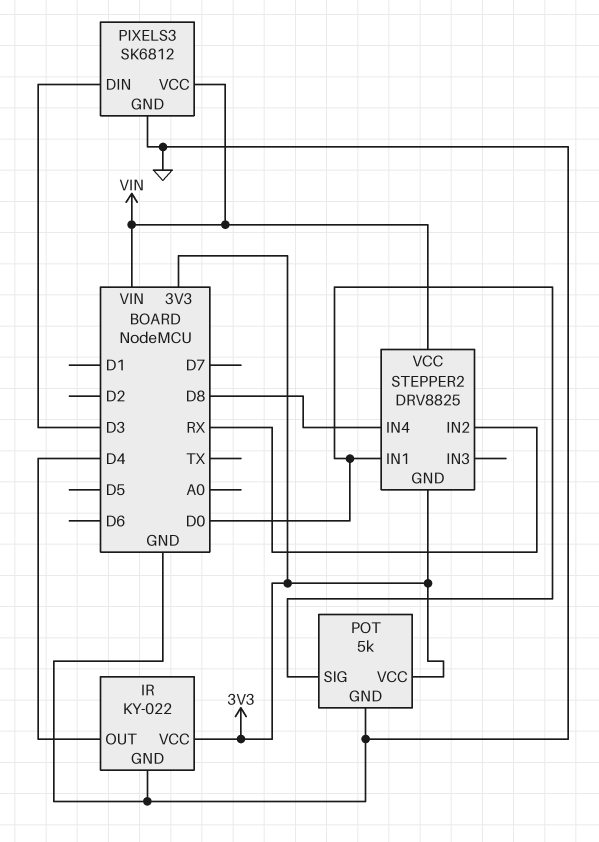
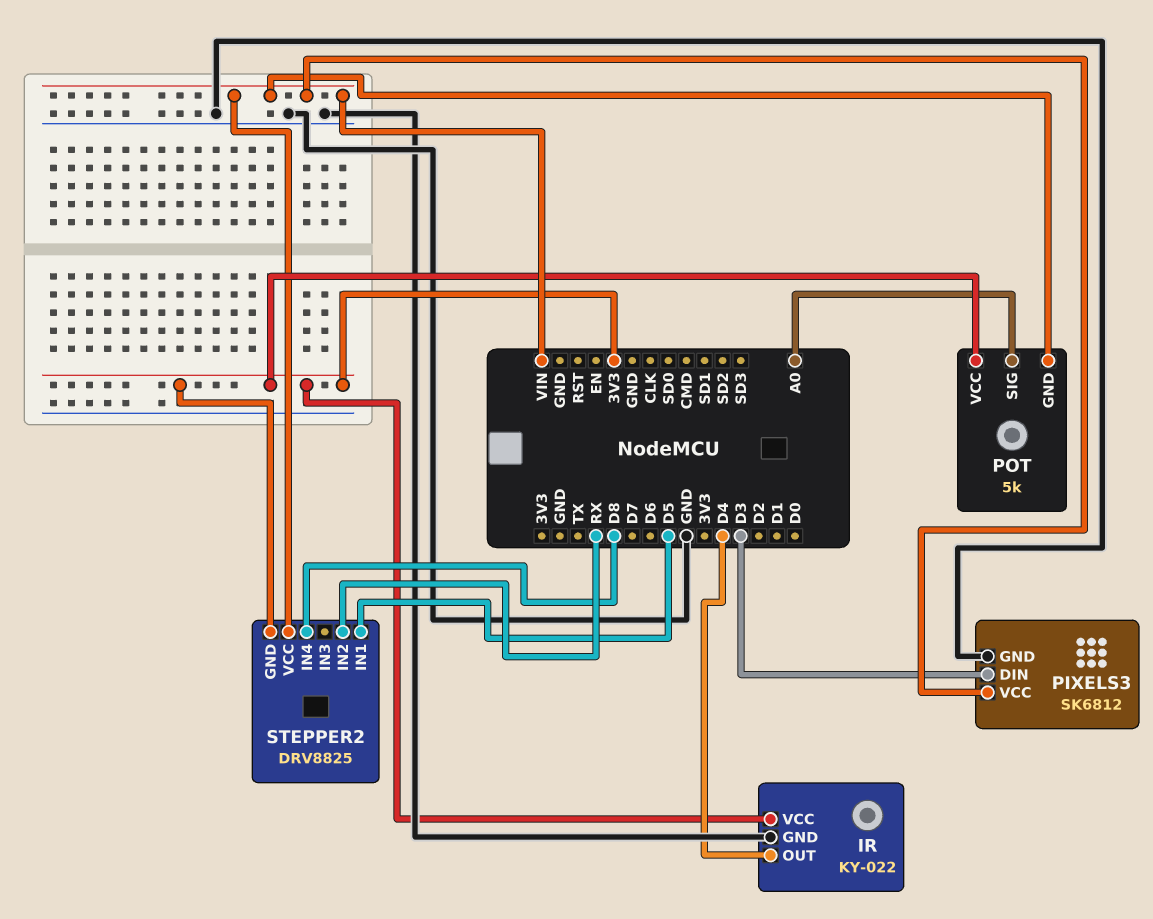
POT pin GND: GND -> VIN
POT pin SIG: D0 -> A0
STEPPER2 pin IN1: D0 -> D5

